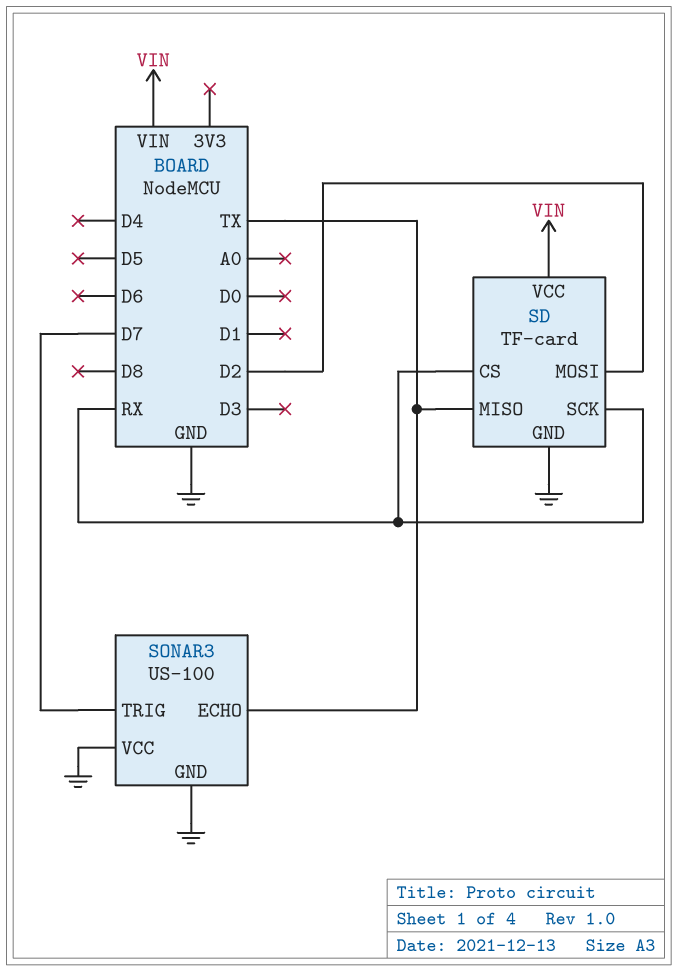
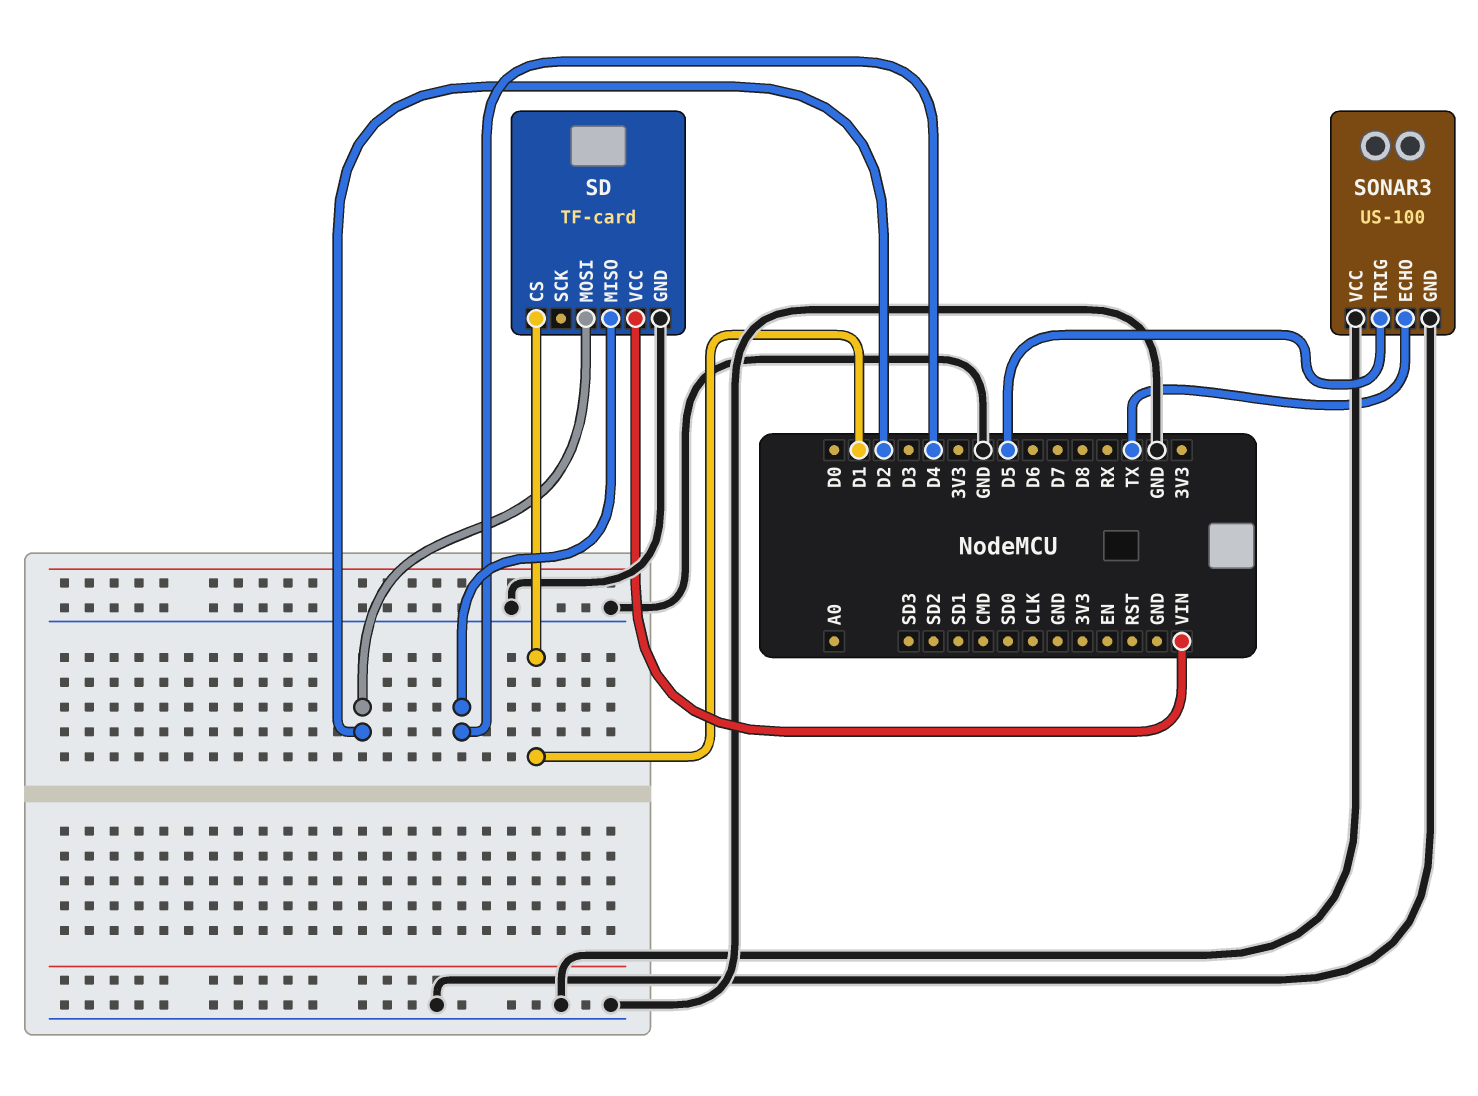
SD pin CS: RX -> D1
SD pin MISO: TX -> D4
SD pin SCK: RX -> none
SONAR3 pin TRIG: D7 -> D5

